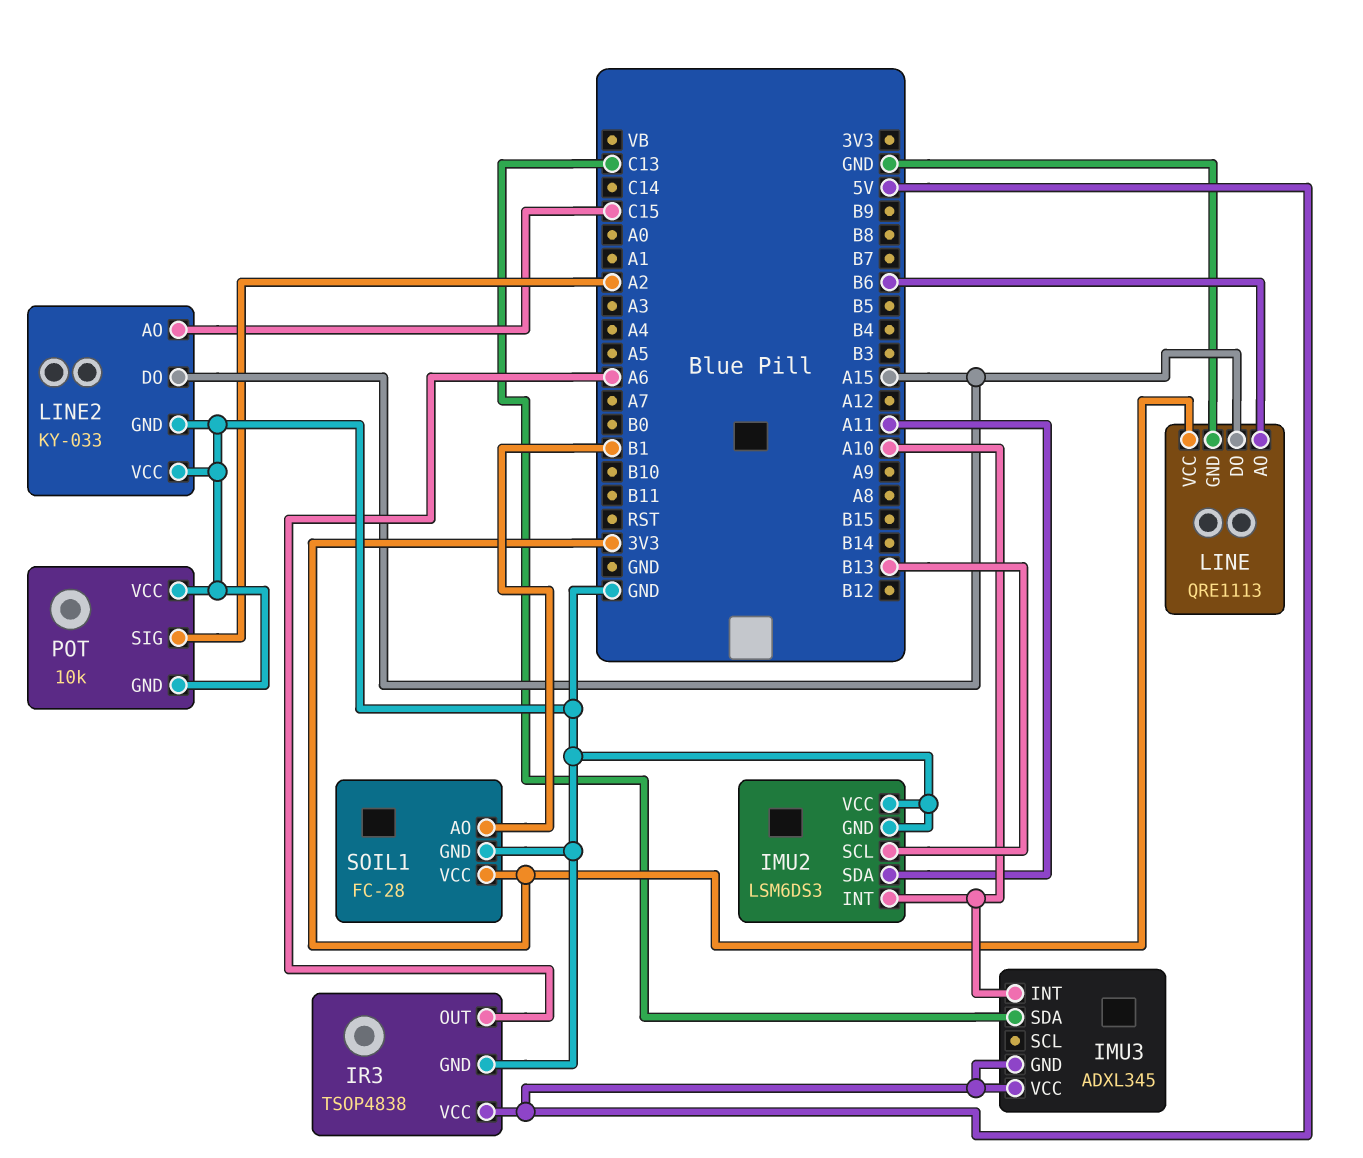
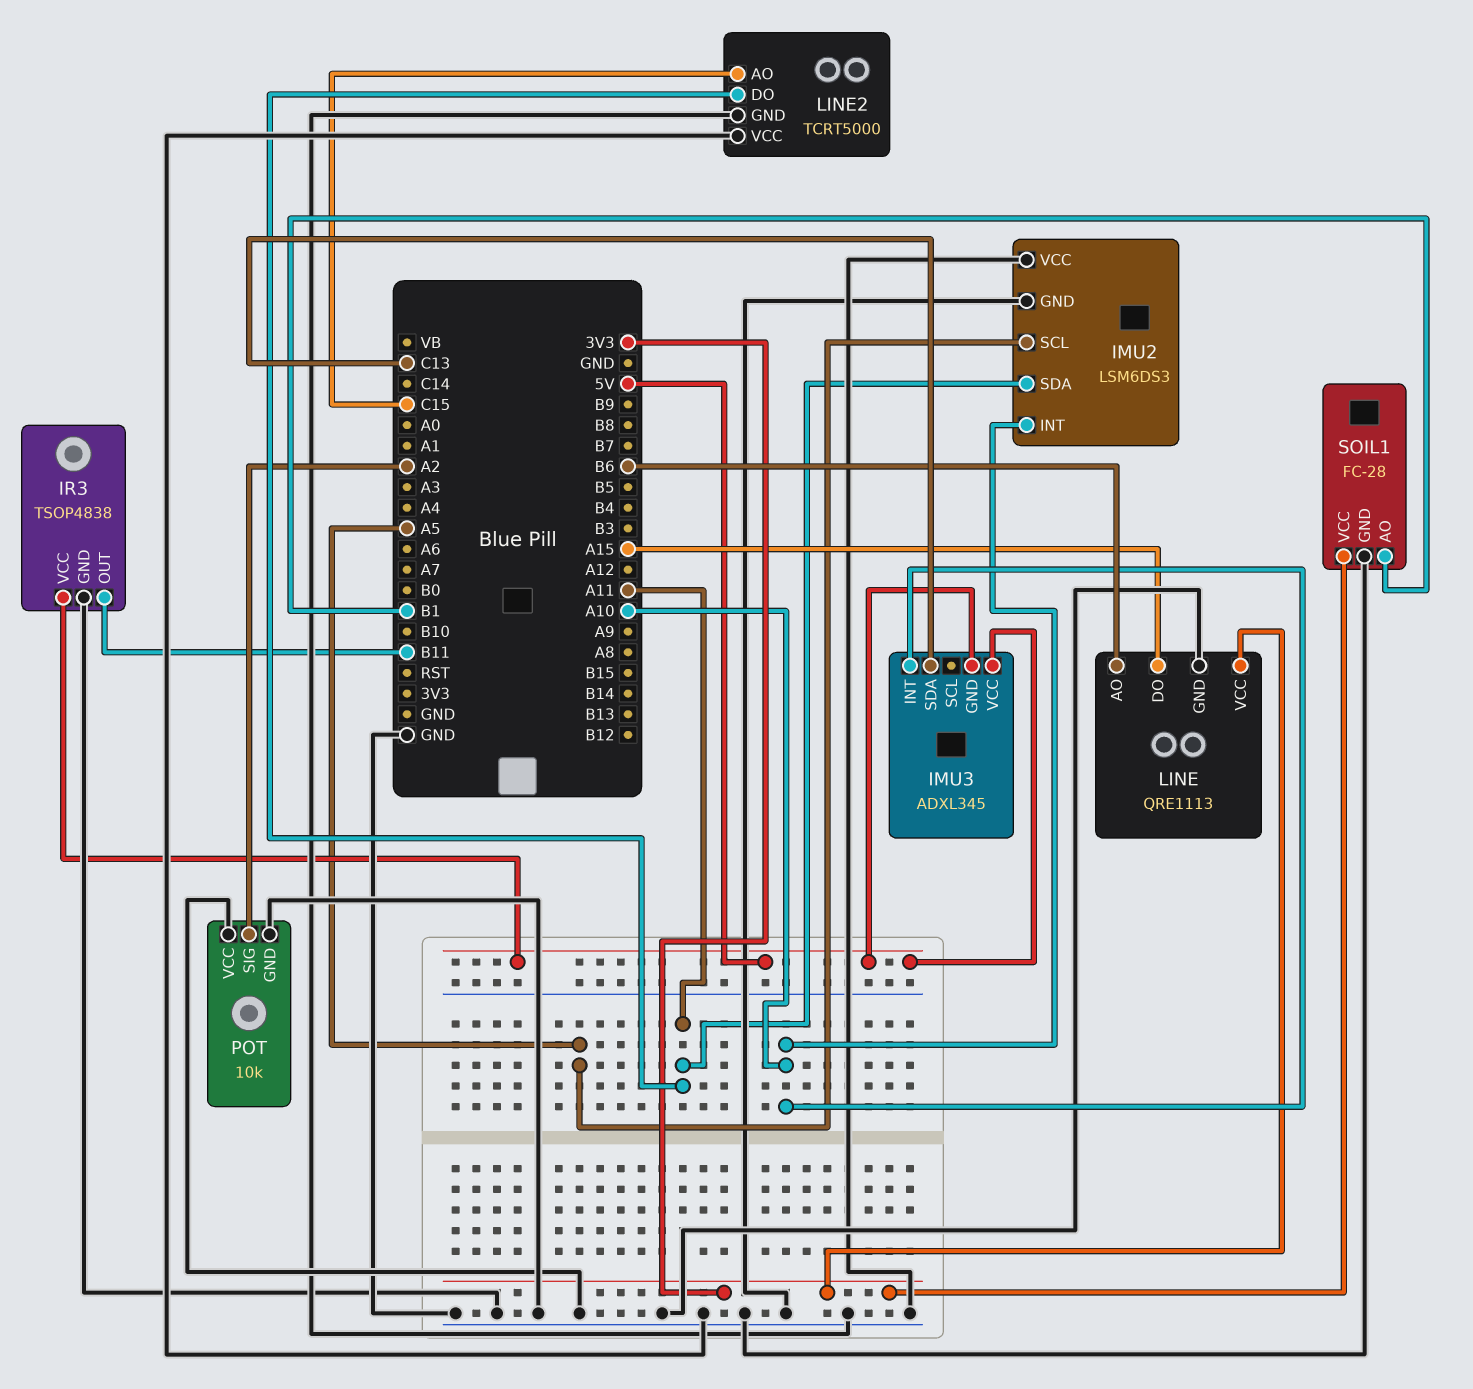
IMU2 pin SCL: B13 -> A5
IR3 pin OUT: A6 -> B11
LINE2: KY-033 -> TCRT5000
LINE2 pin DO: A15 -> A11

